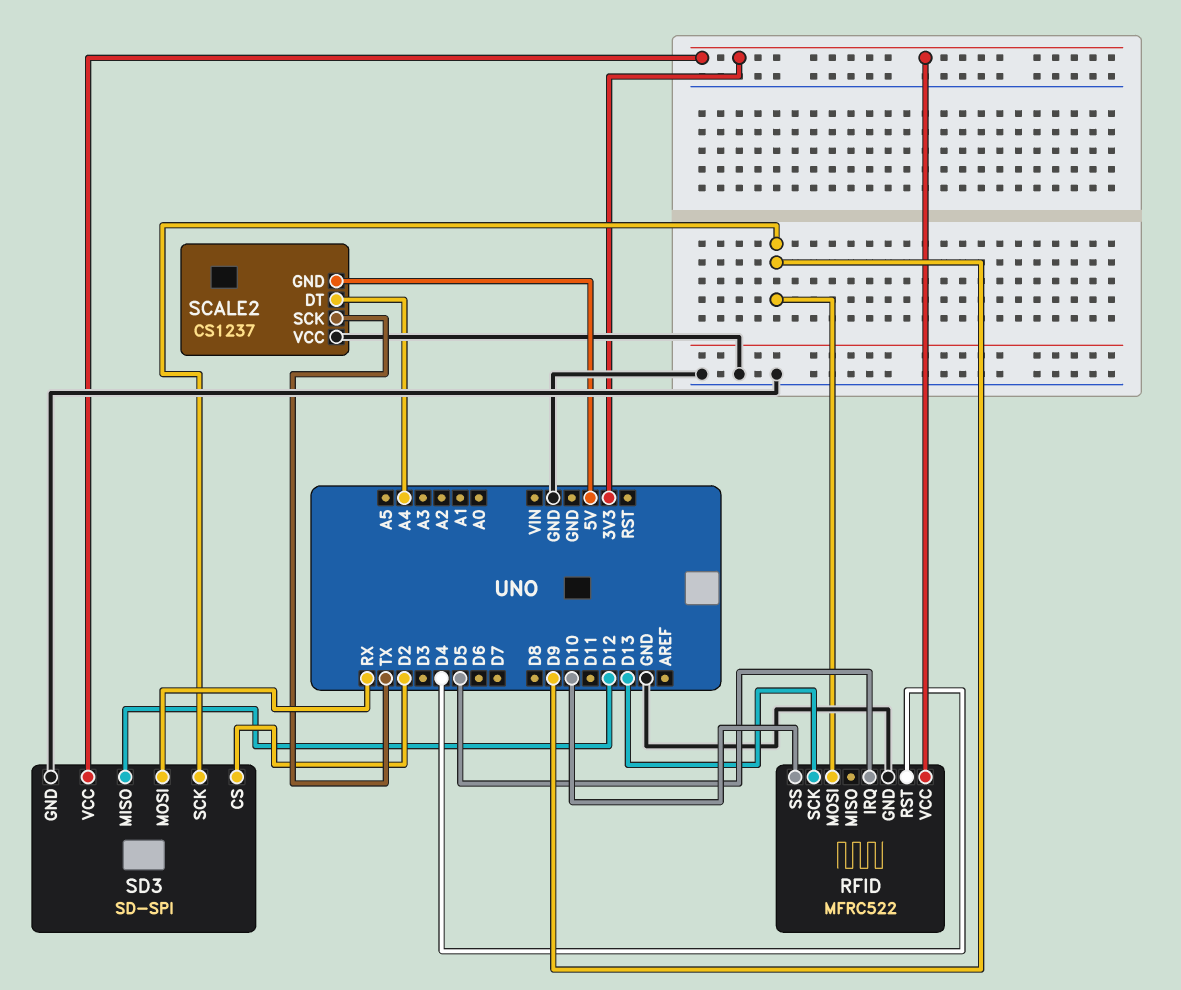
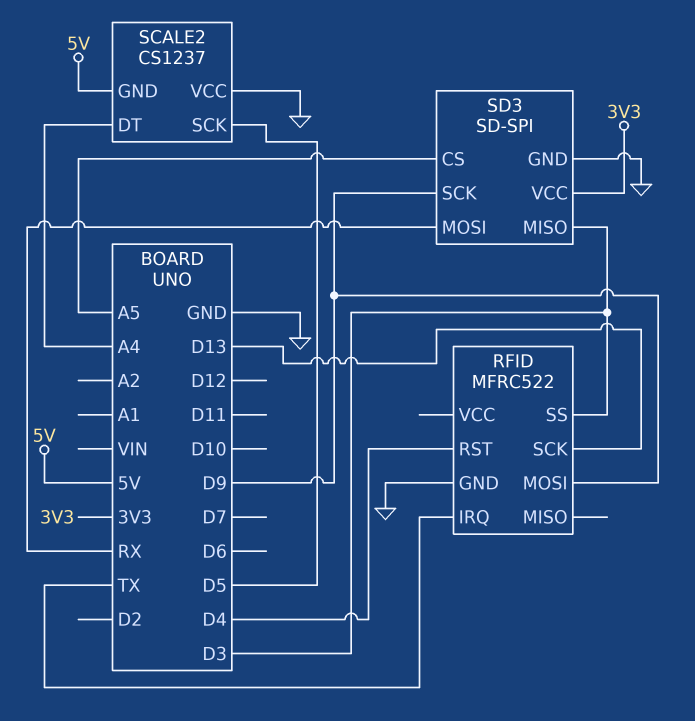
RFID pin IRQ: D5 -> TX
RFID pin SS: D10 -> D3
RFID pin VCC: 3V3 -> none
SCALE2 pin SCK: TX -> D5
SD3 pin CS: D2 -> A5
SD3 pin MISO: D12 -> D3

